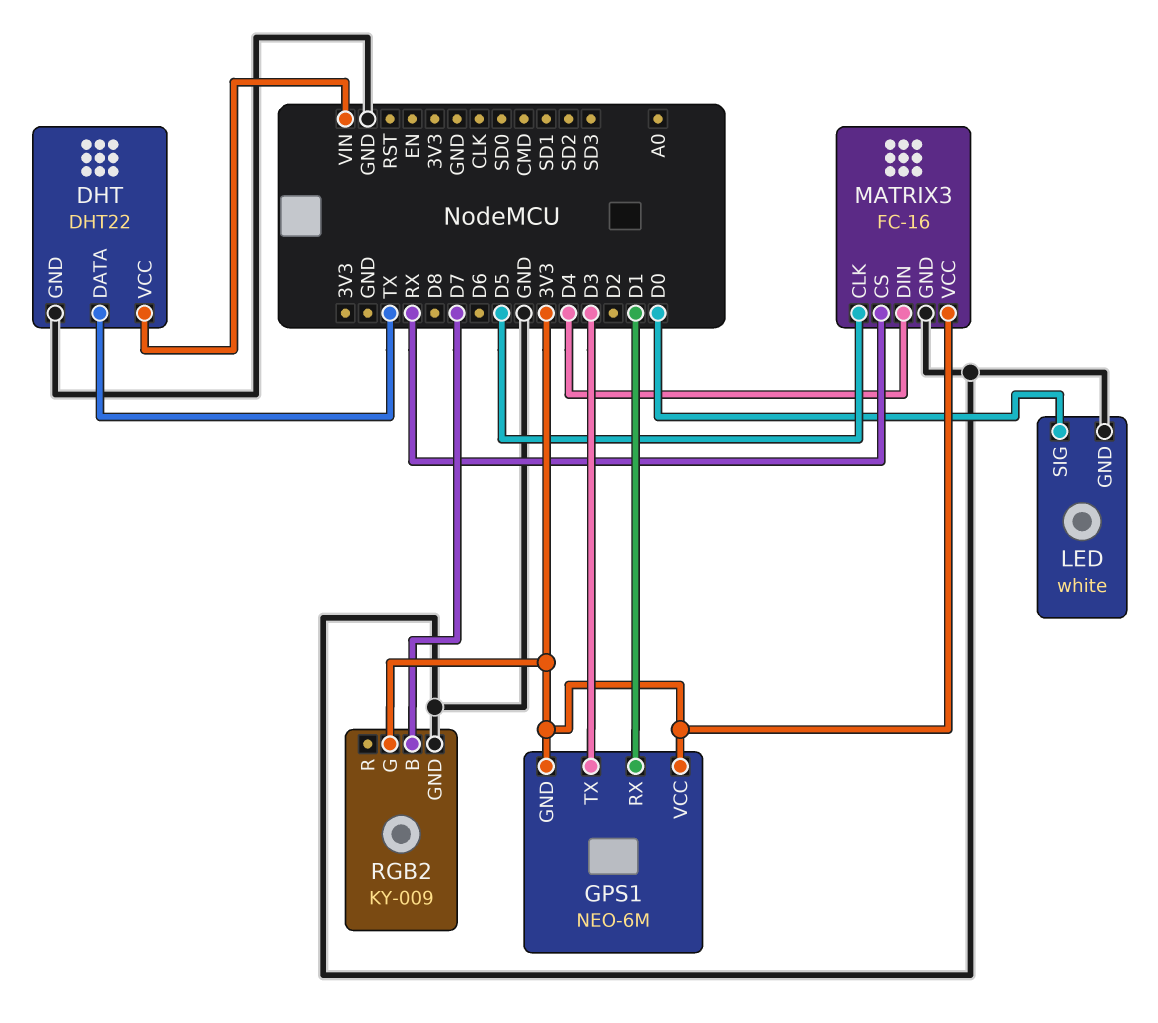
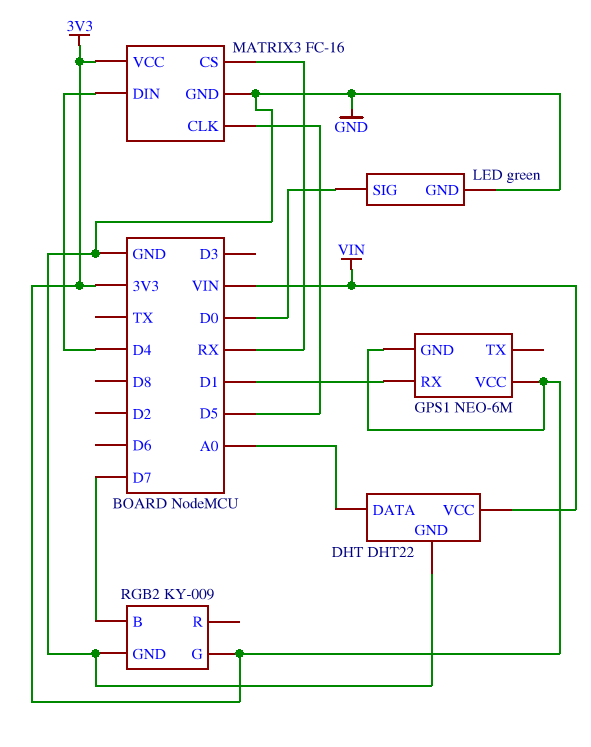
DHT pin DATA: TX -> A0
GPS1 pin TX: D3 -> none
LED: white -> green

